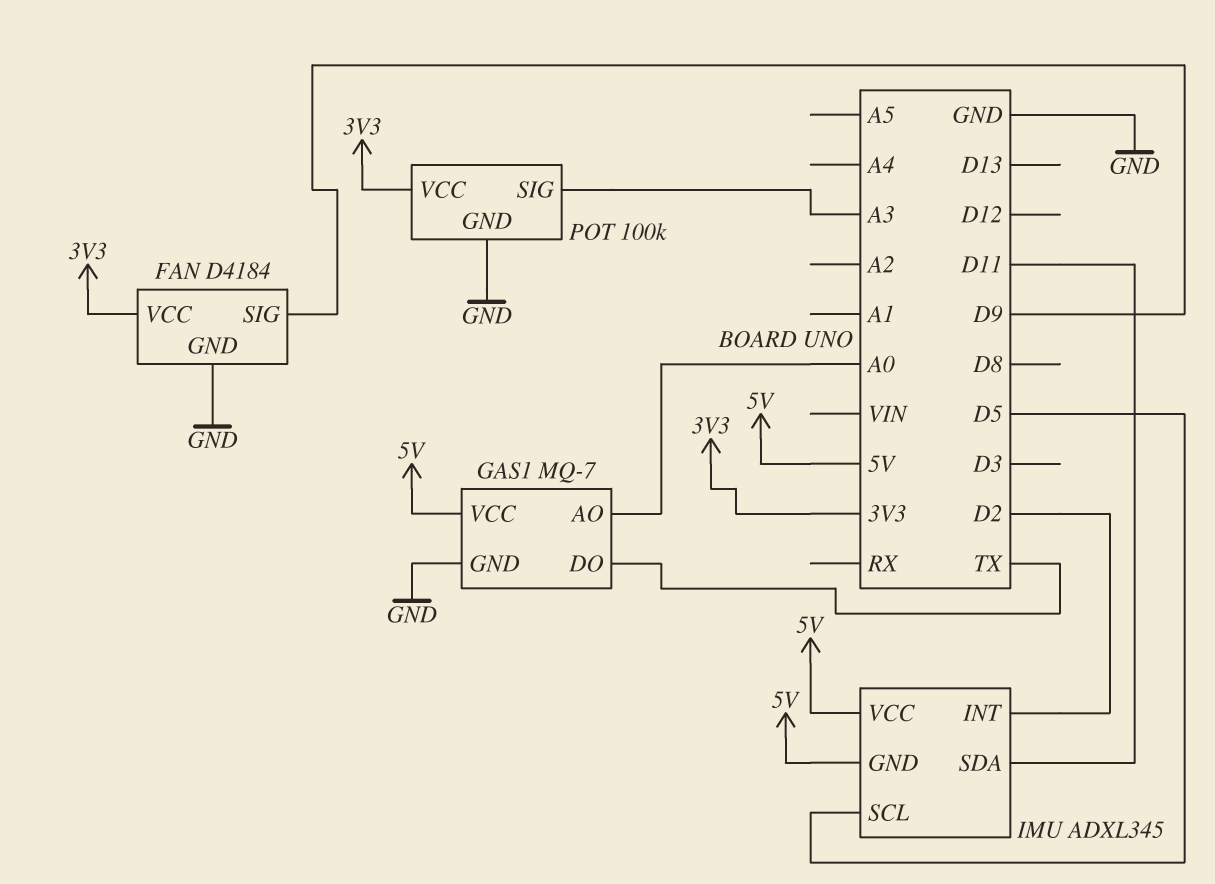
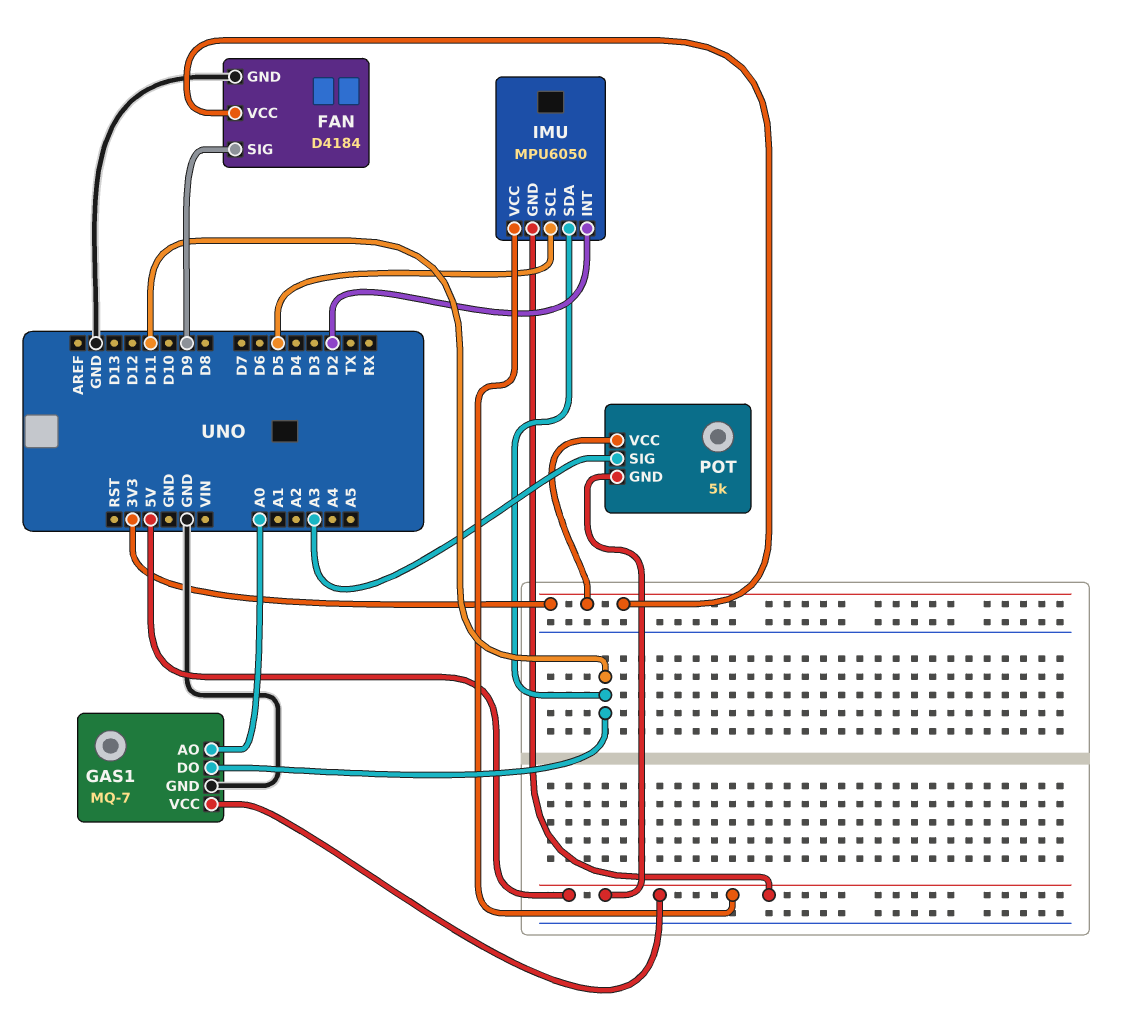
GAS1 pin DO: TX -> D11
IMU: ADXL345 -> MPU6050
POT: 100k -> 5k
POT pin GND: GND -> 5V

